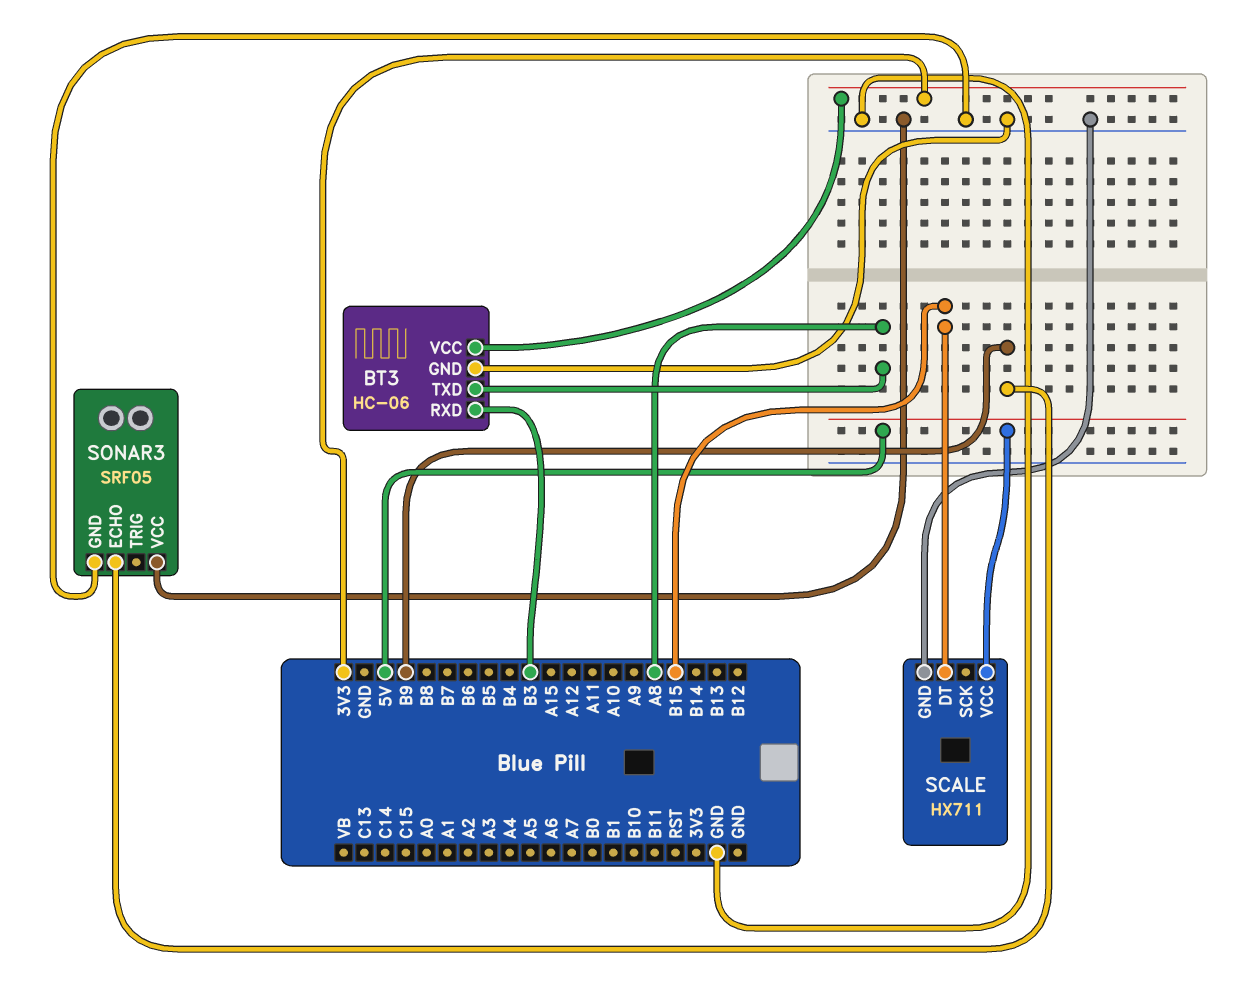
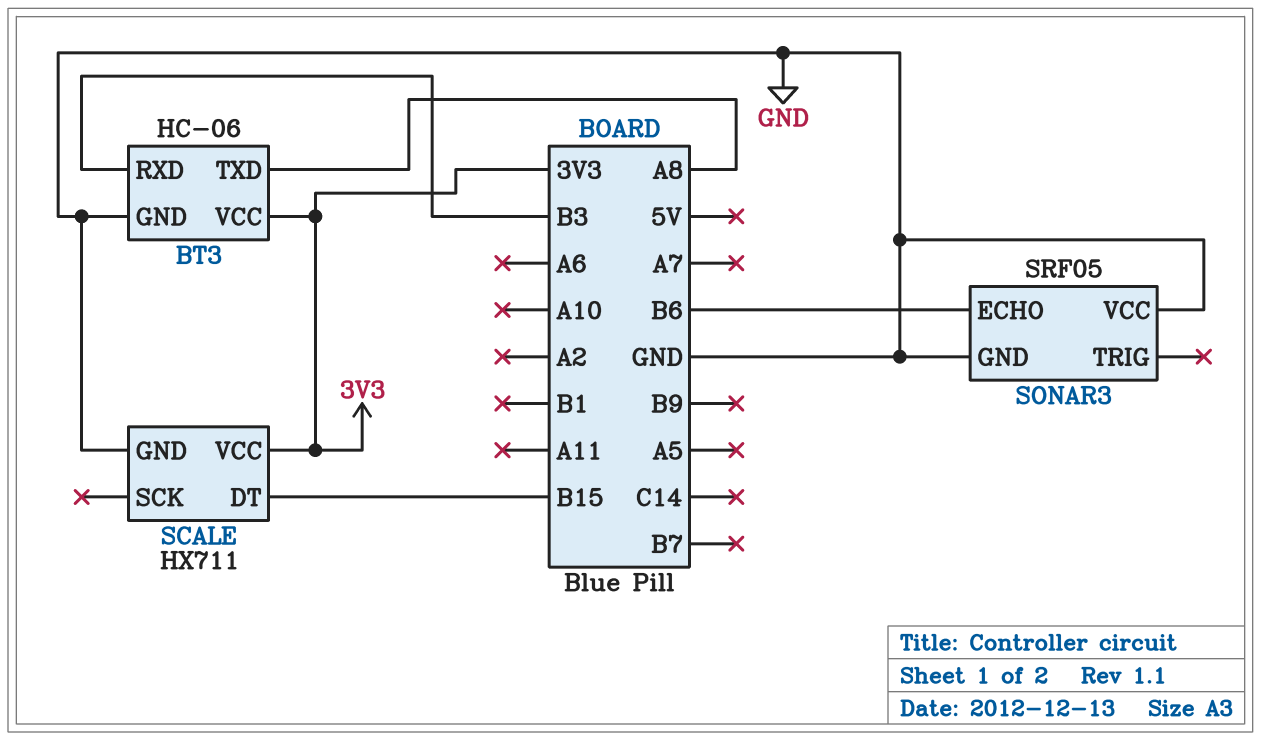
SCALE pin VCC: 5V -> 3V3
SONAR3 pin ECHO: B9 -> B6

